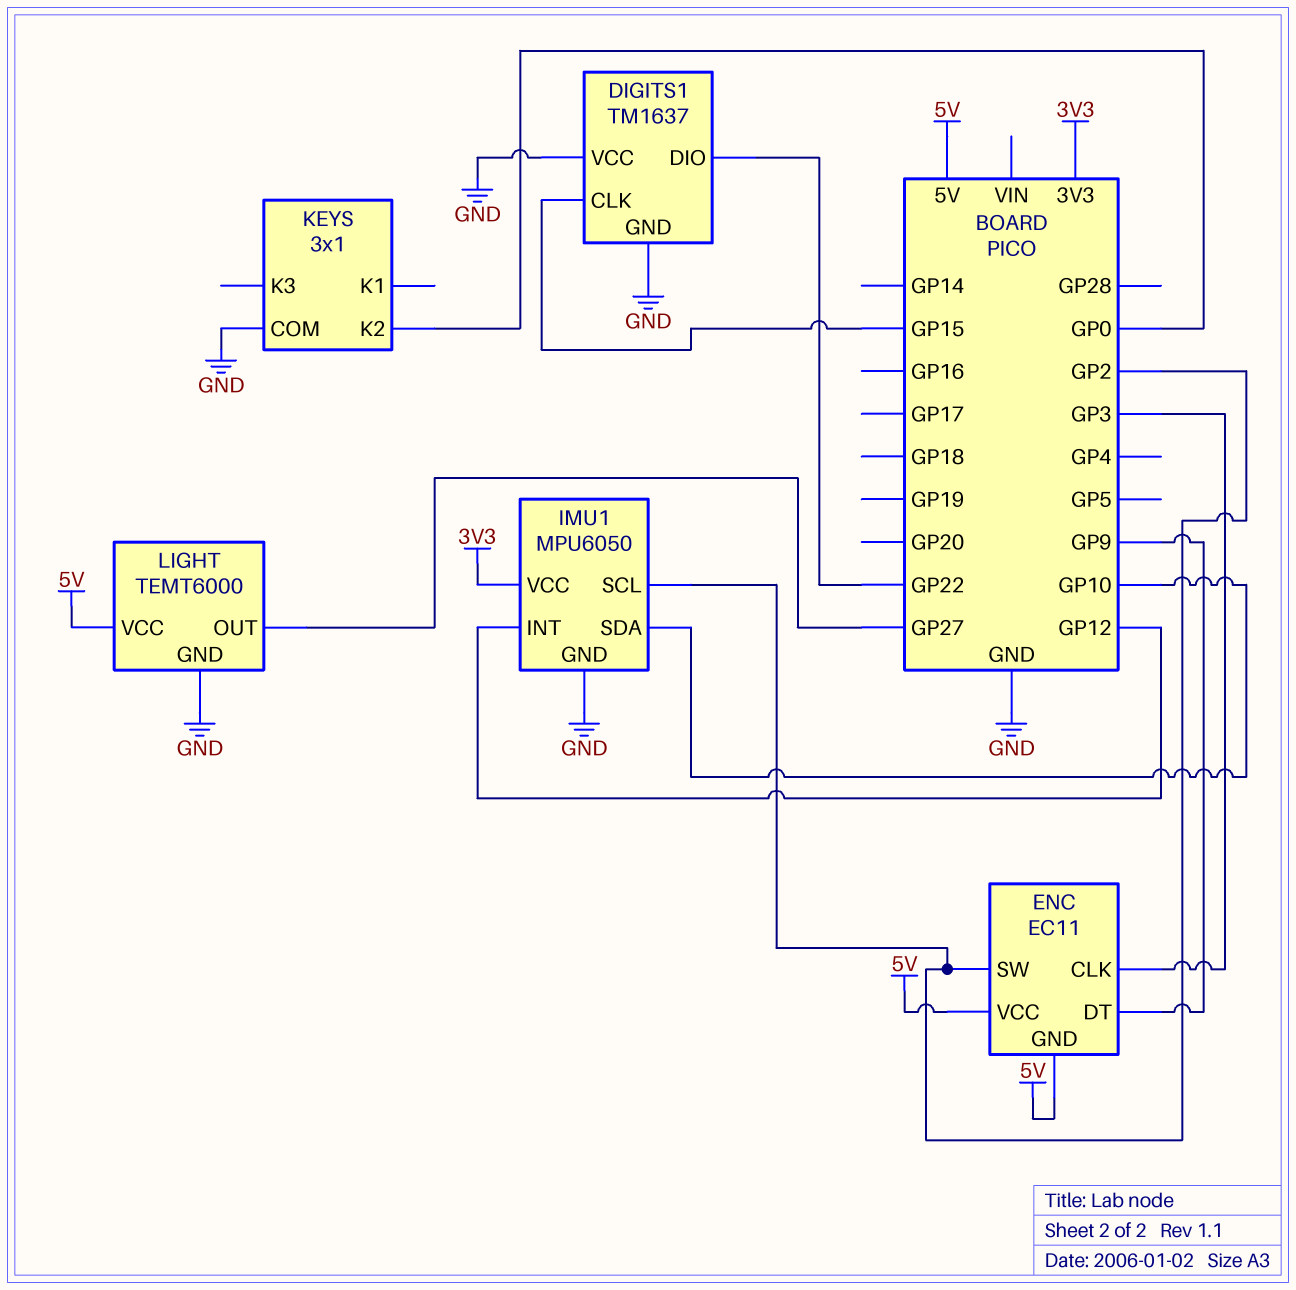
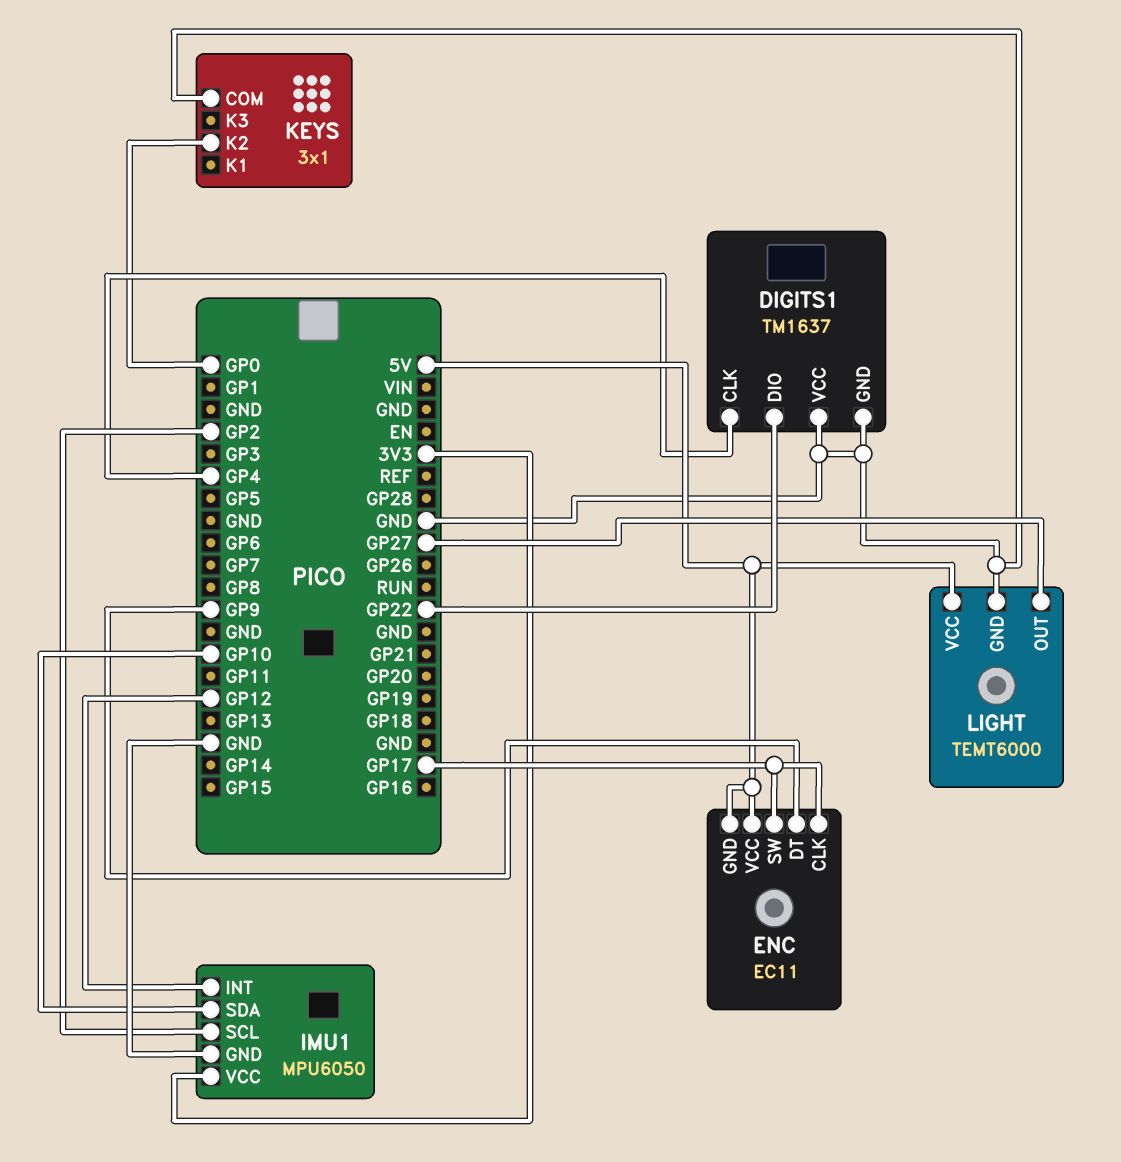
DIGITS1 pin CLK: GP15 -> GP4
ENC pin CLK: GP3 -> GP17
ENC pin SW: GP2 -> GP17

